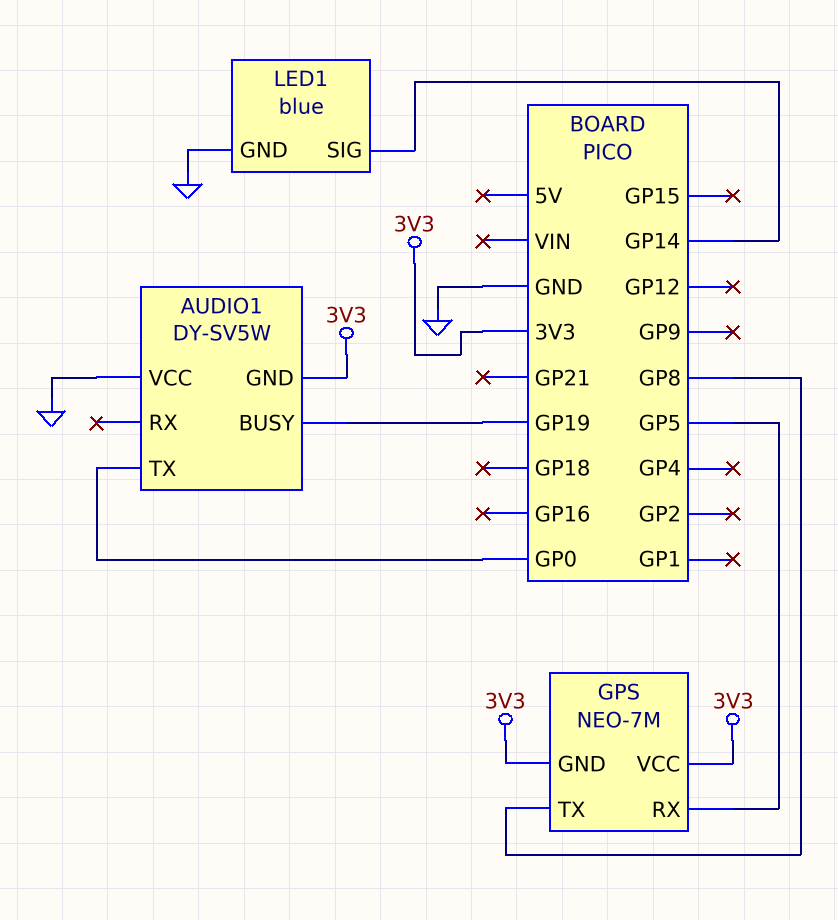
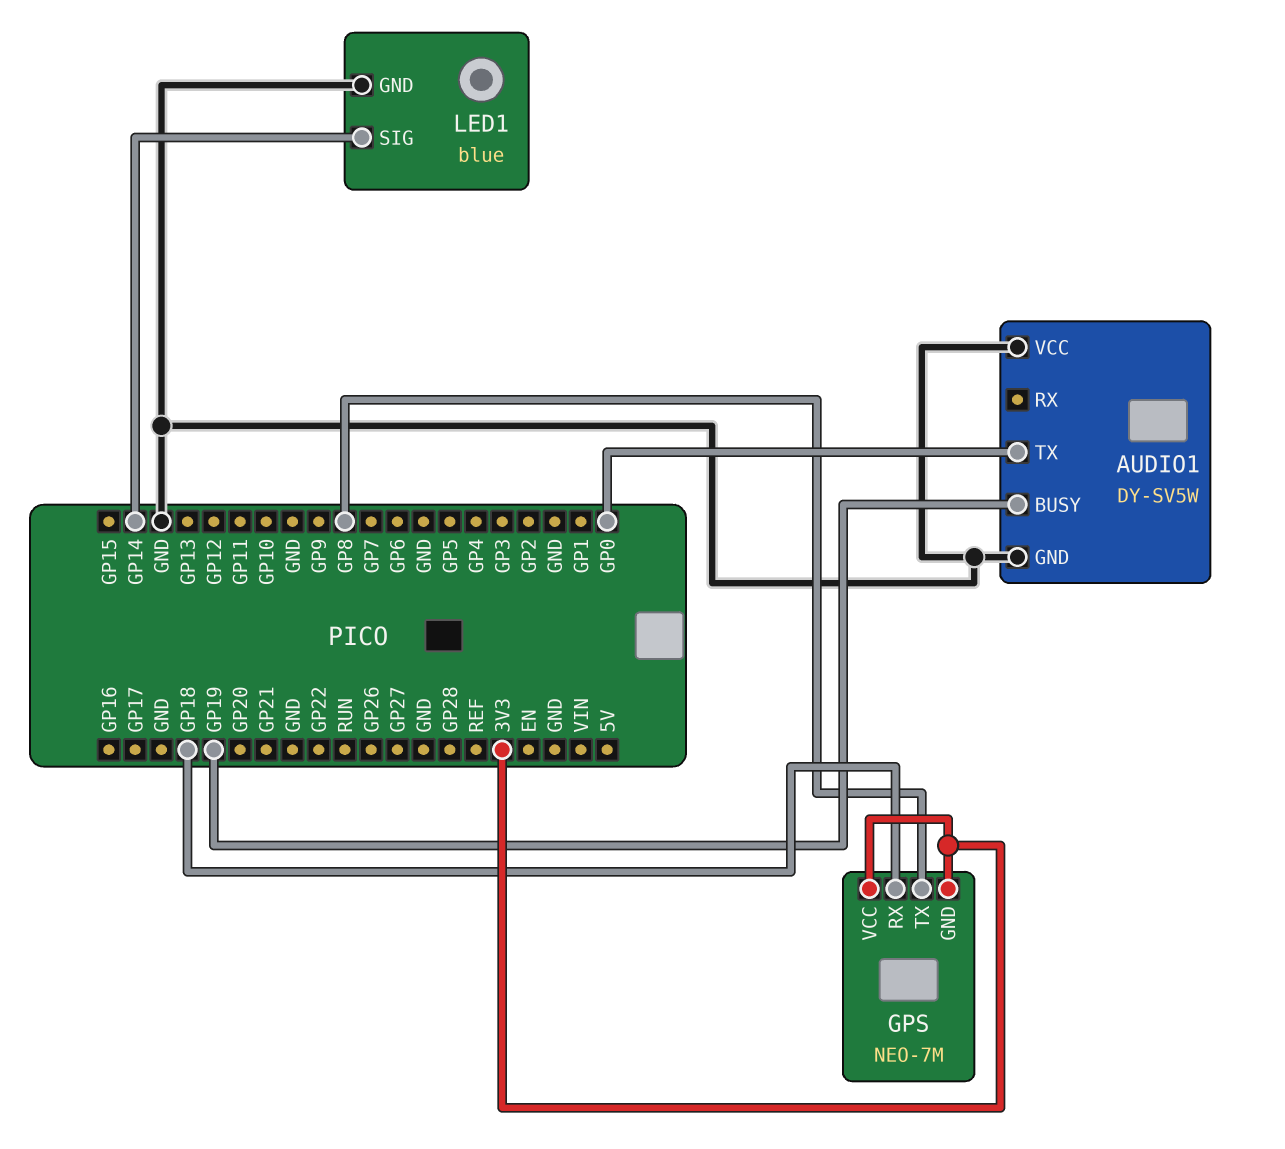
AUDIO1 pin GND: 3V3 -> GND
GPS pin RX: GP5 -> GP18

